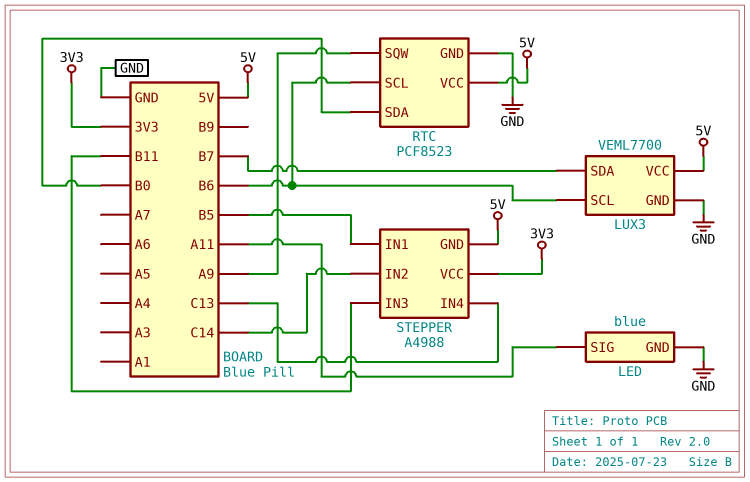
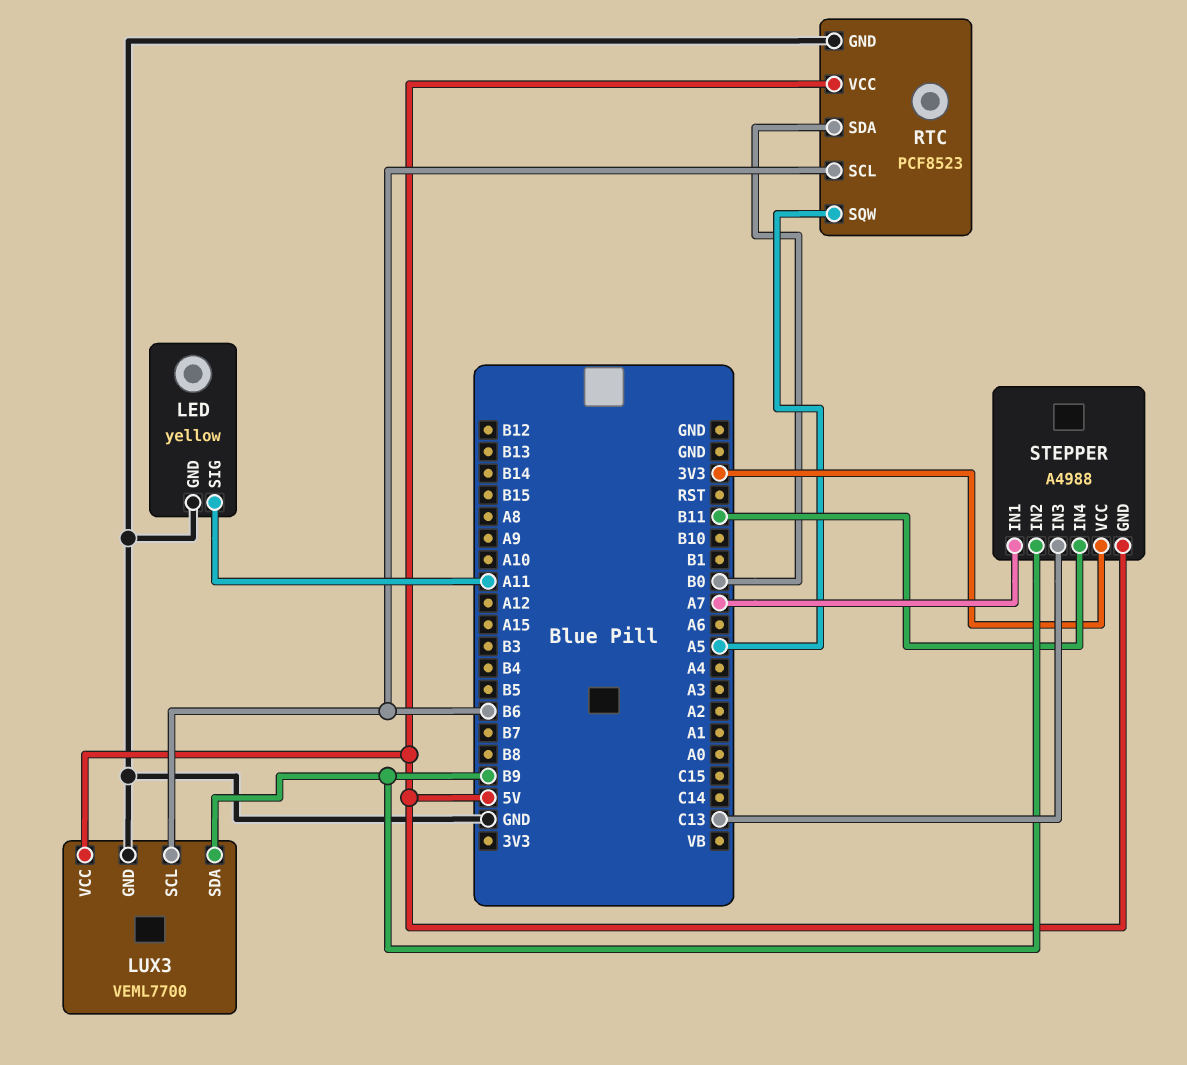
LED: blue -> yellow
LUX3 pin SDA: B7 -> B9
RTC pin SQW: A9 -> A5
STEPPER pin IN1: B5 -> A7
STEPPER pin IN2: C14 -> B9
STEPPER pin IN3: B11 -> C13
STEPPER pin IN4: C13 -> B11

